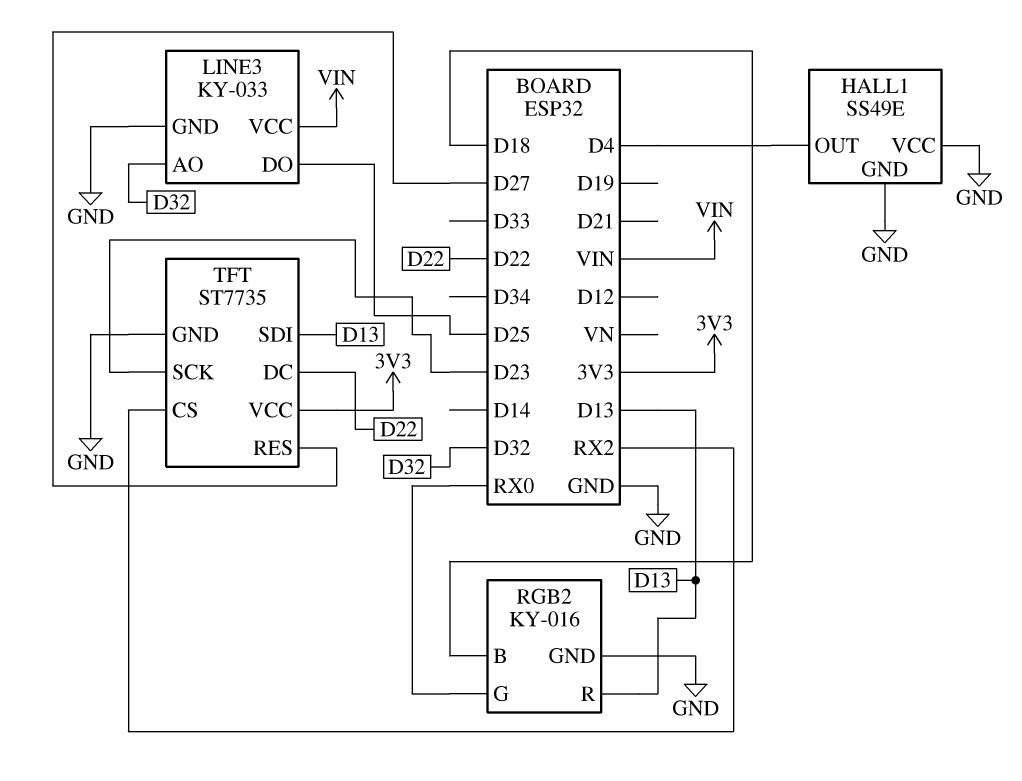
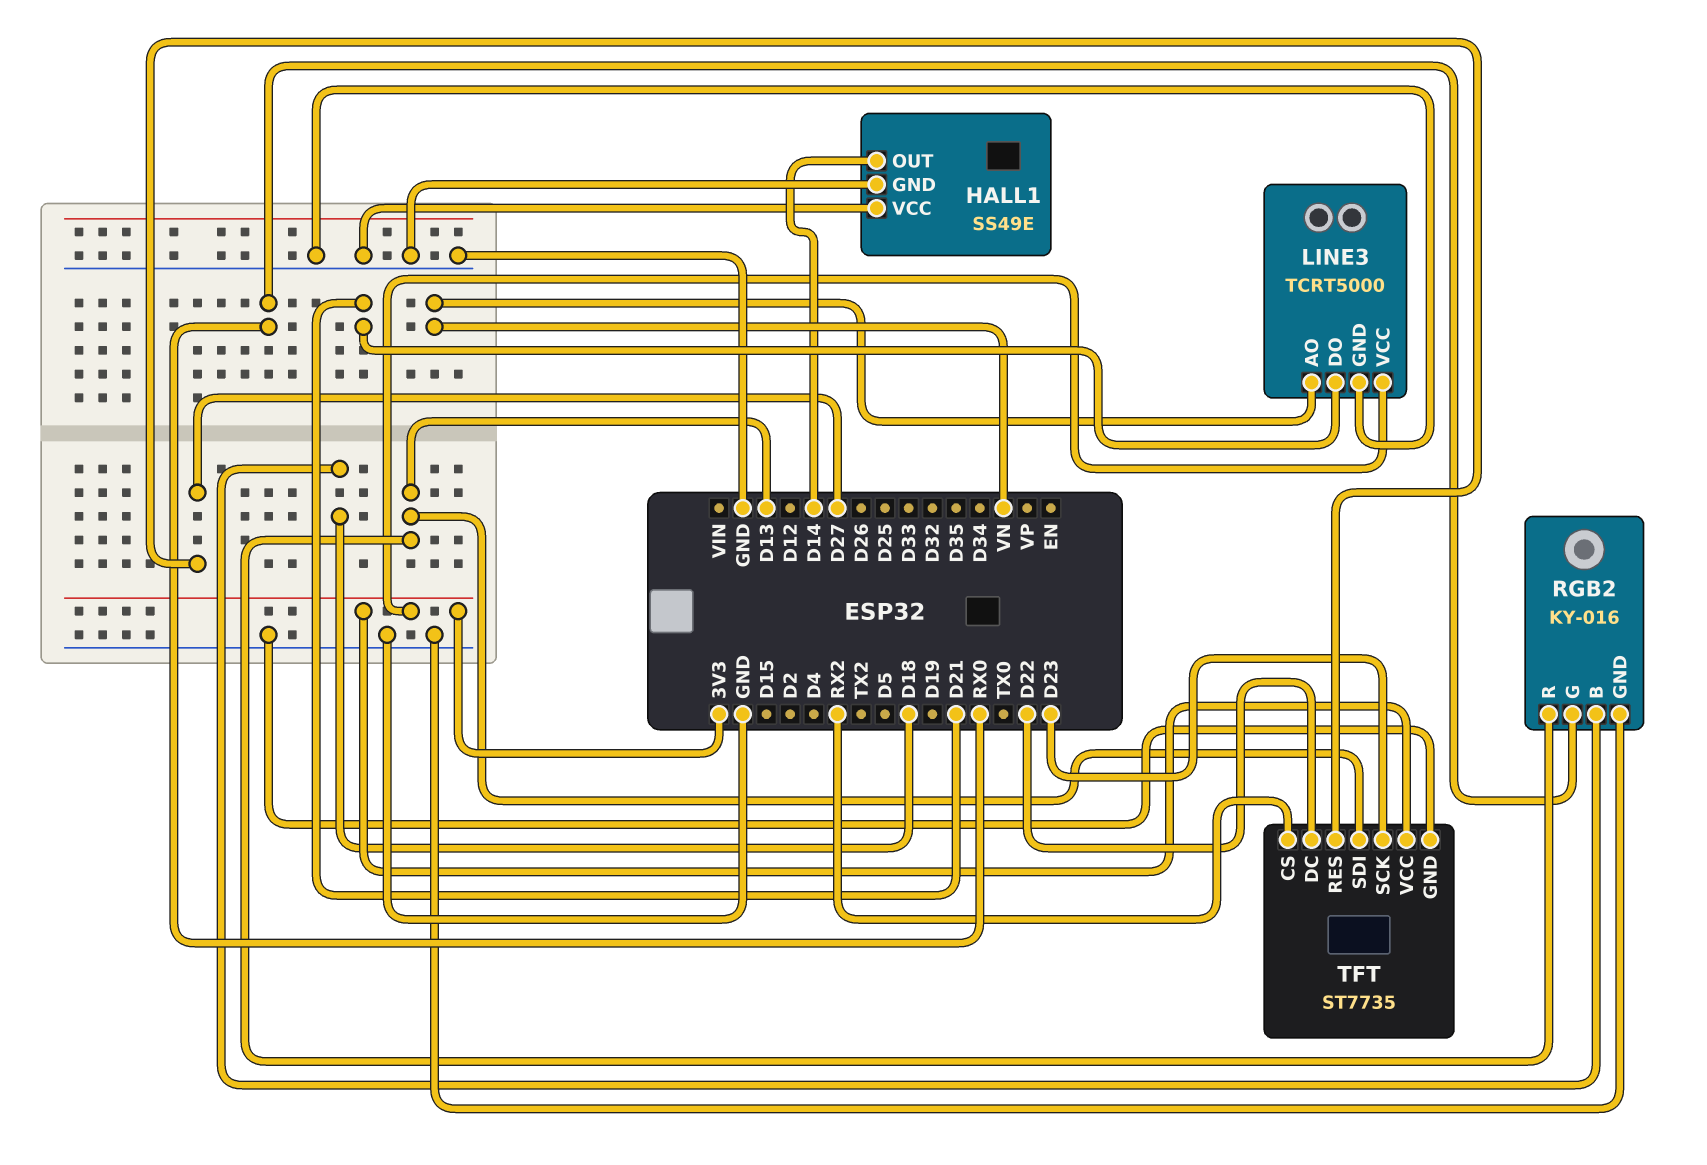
HALL1 pin OUT: D4 -> D14
LINE3: KY-033 -> TCRT5000
LINE3 pin AO: D32 -> VN
LINE3 pin DO: D25 -> D21
LINE3 pin VCC: VIN -> 3V3

